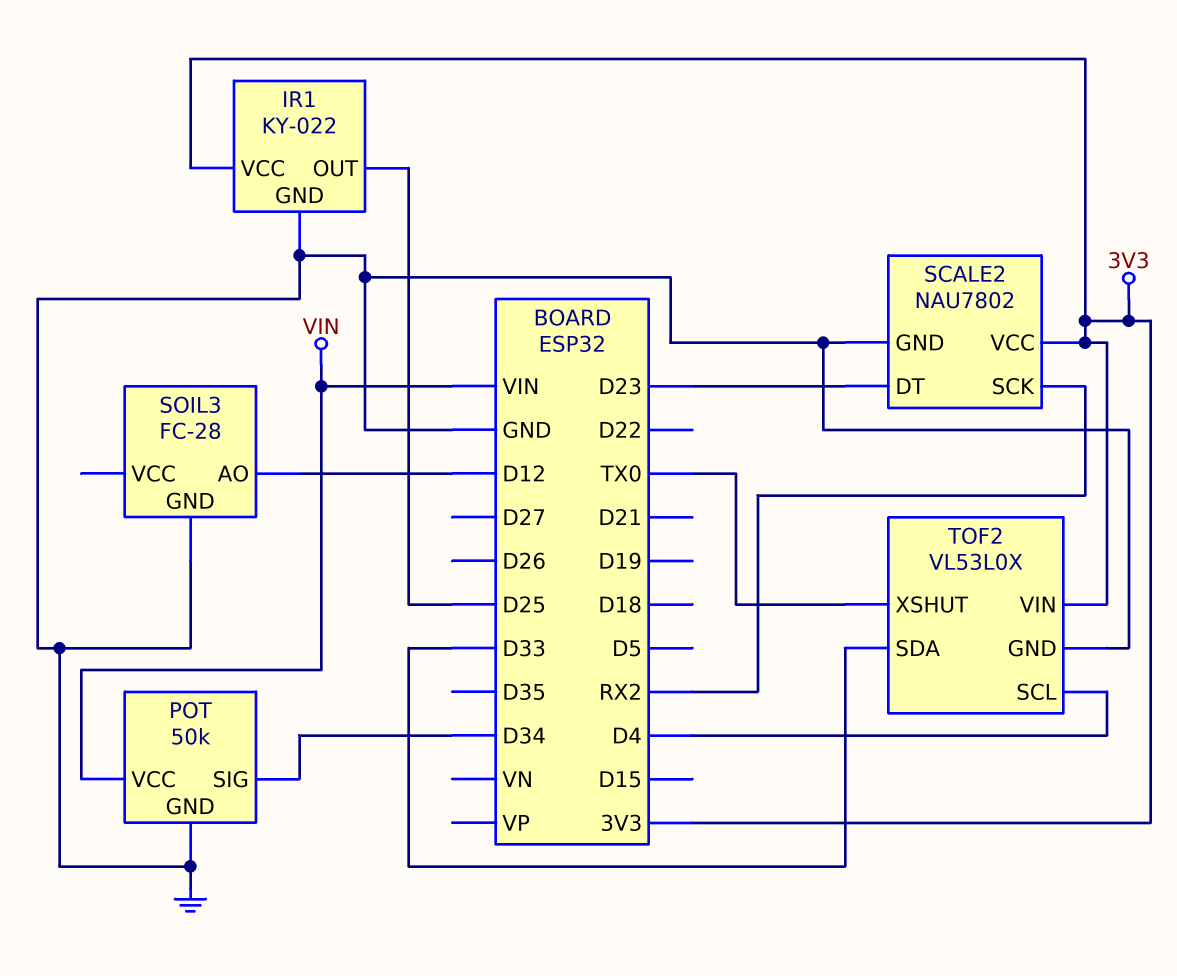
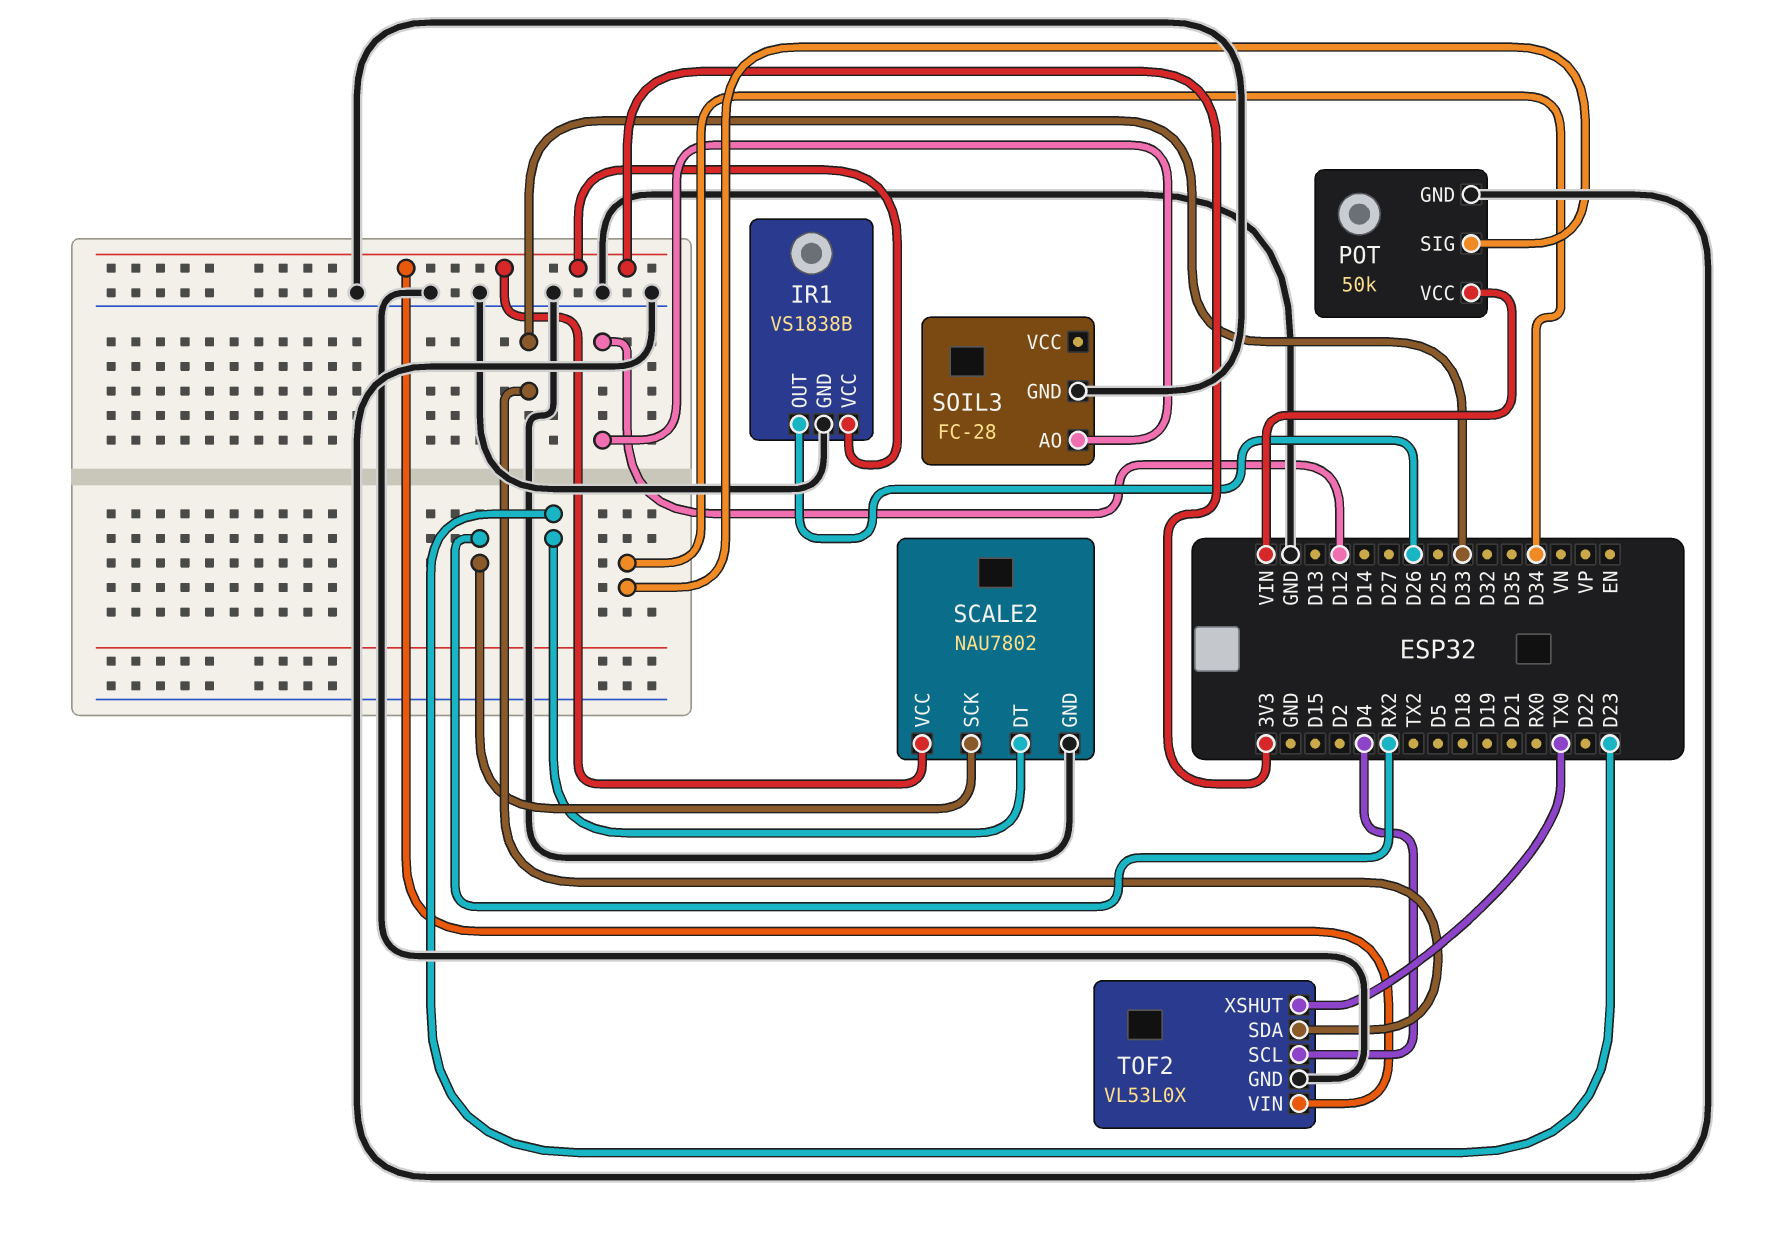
IR1: KY-022 -> VS1838B
IR1 pin OUT: D25 -> D26

